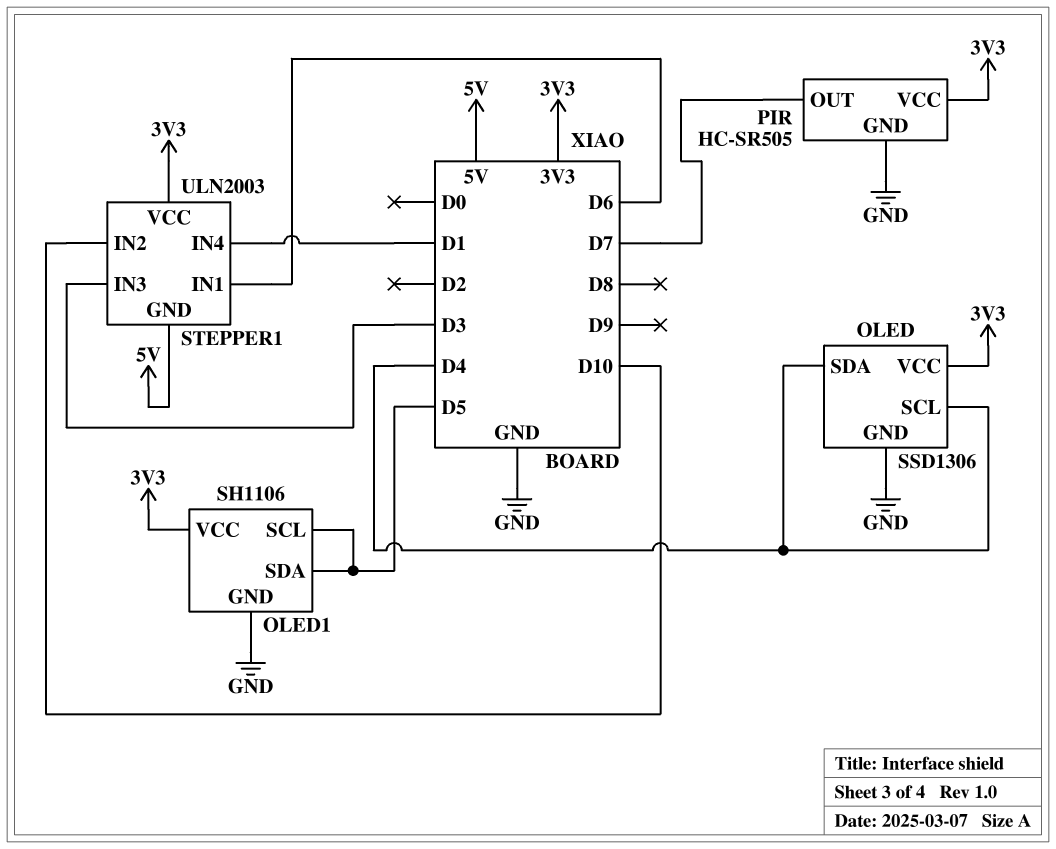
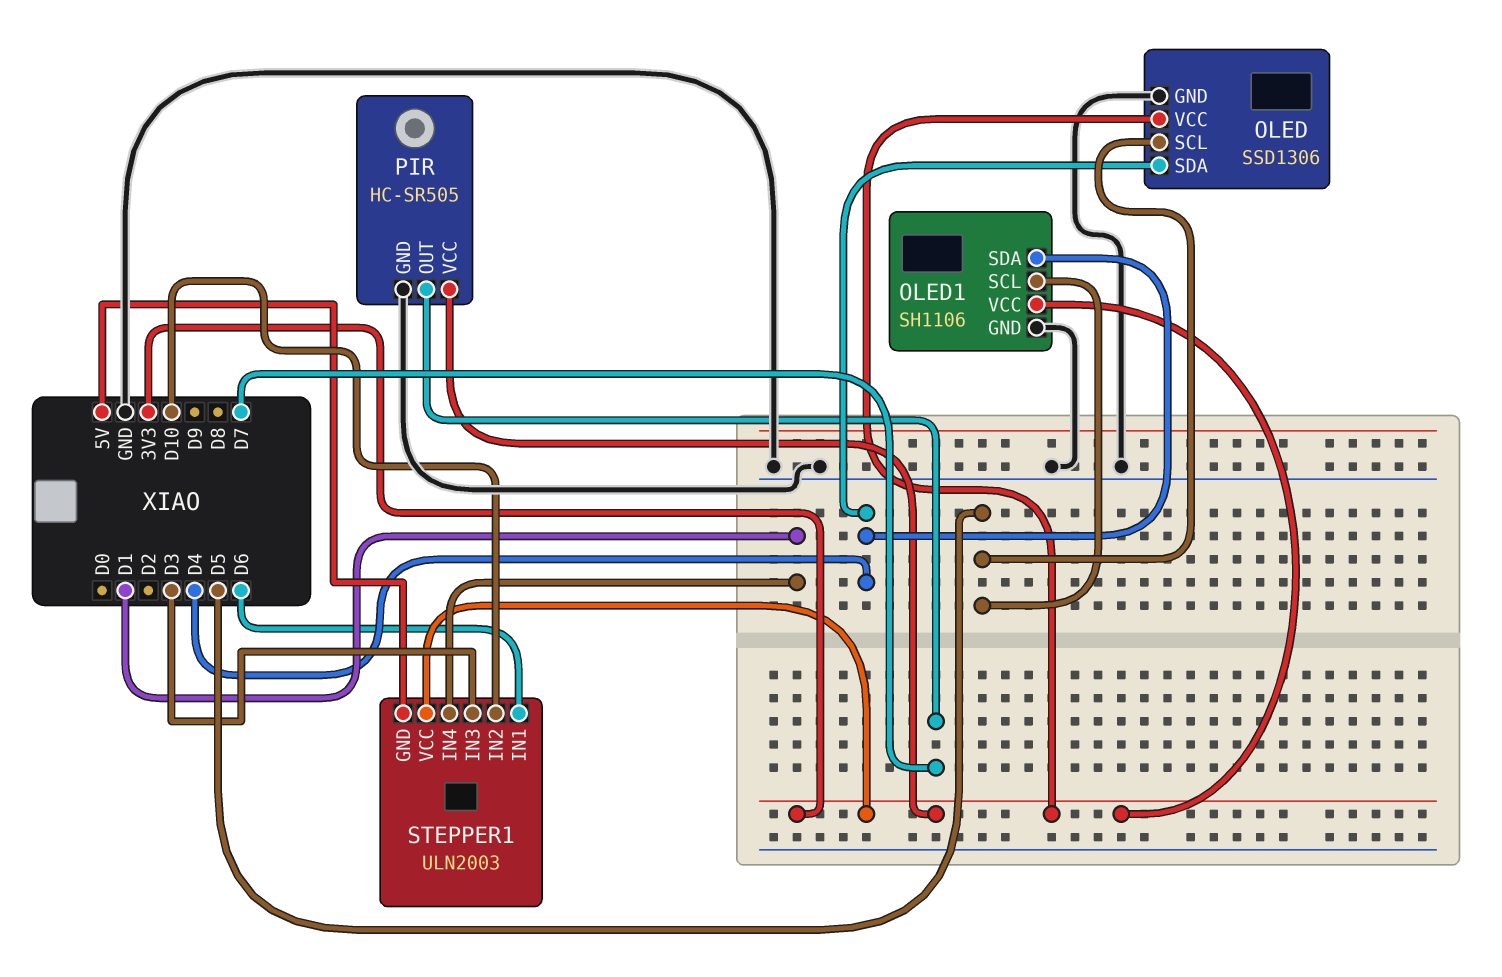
OLED pin SCL: D4 -> D5
OLED1 pin SDA: D5 -> D4

